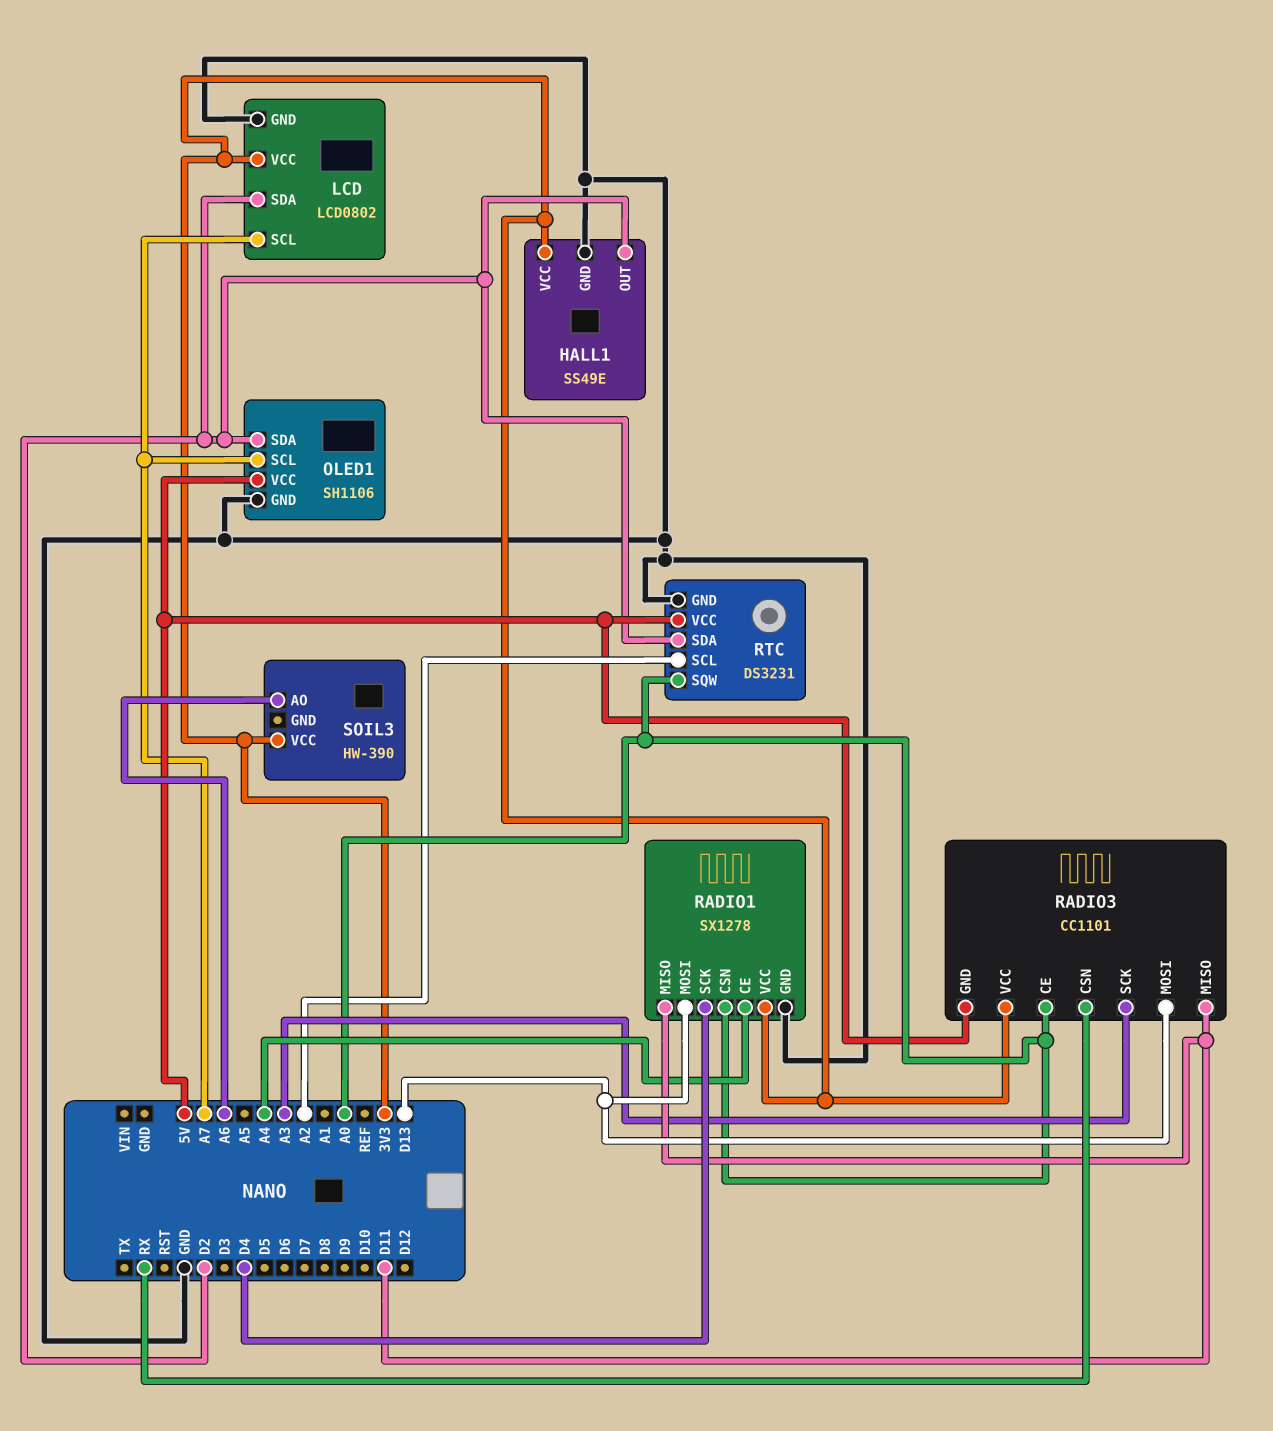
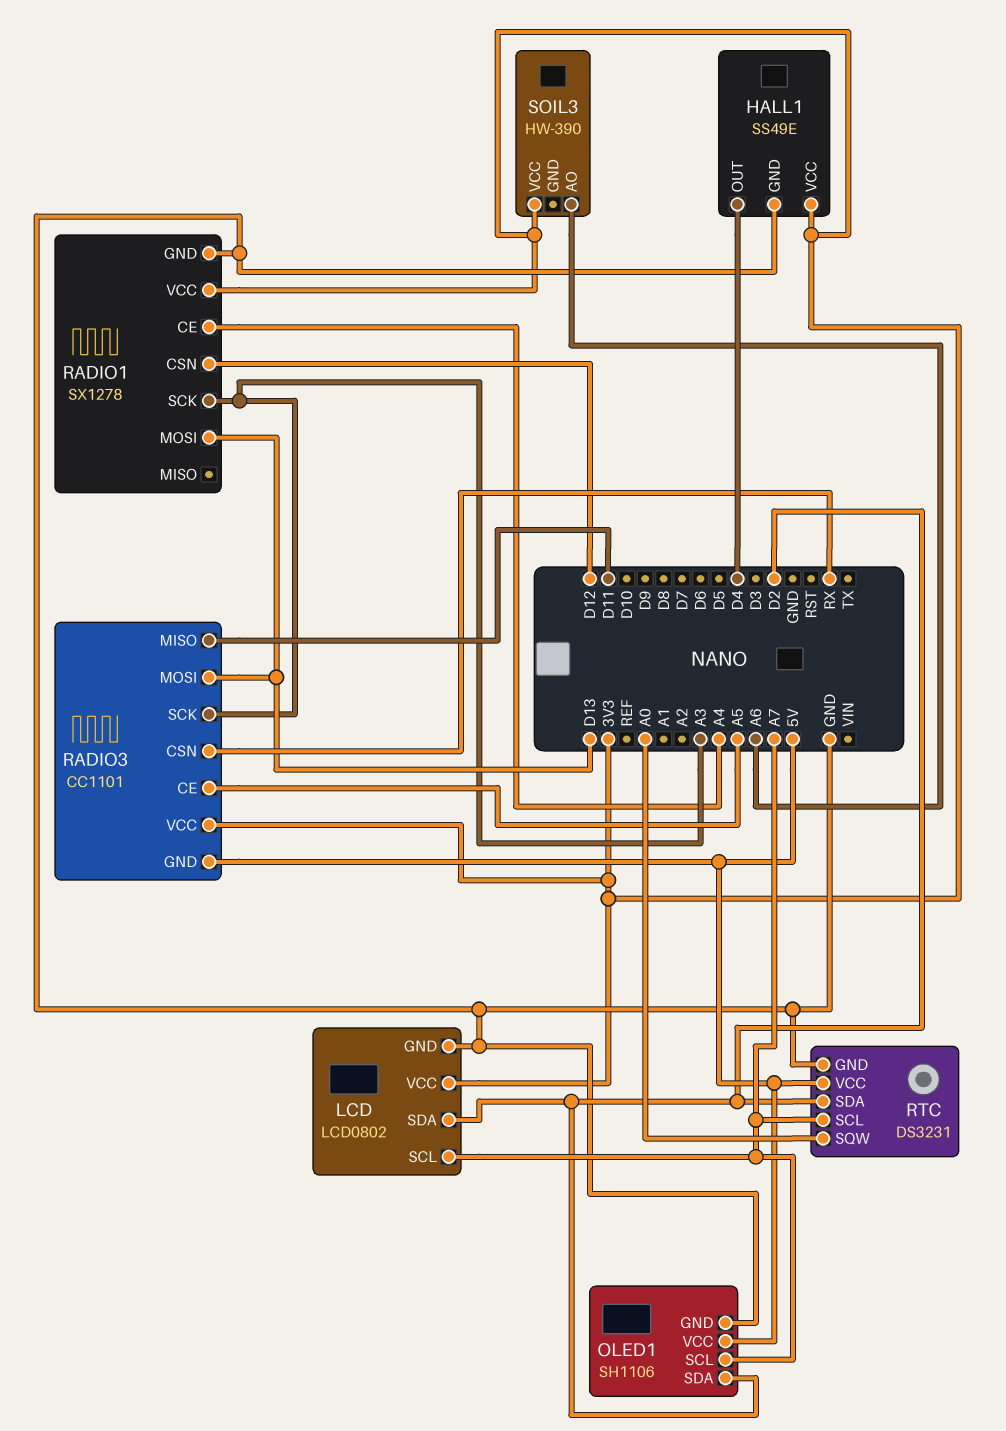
HALL1 pin OUT: D2 -> D4
RADIO1 pin CSN: A0 -> D12
RADIO1 pin MISO: D11 -> none
RADIO1 pin SCK: D4 -> A3
RADIO3 pin CE: A0 -> A5
RTC pin SCL: A2 -> A7

